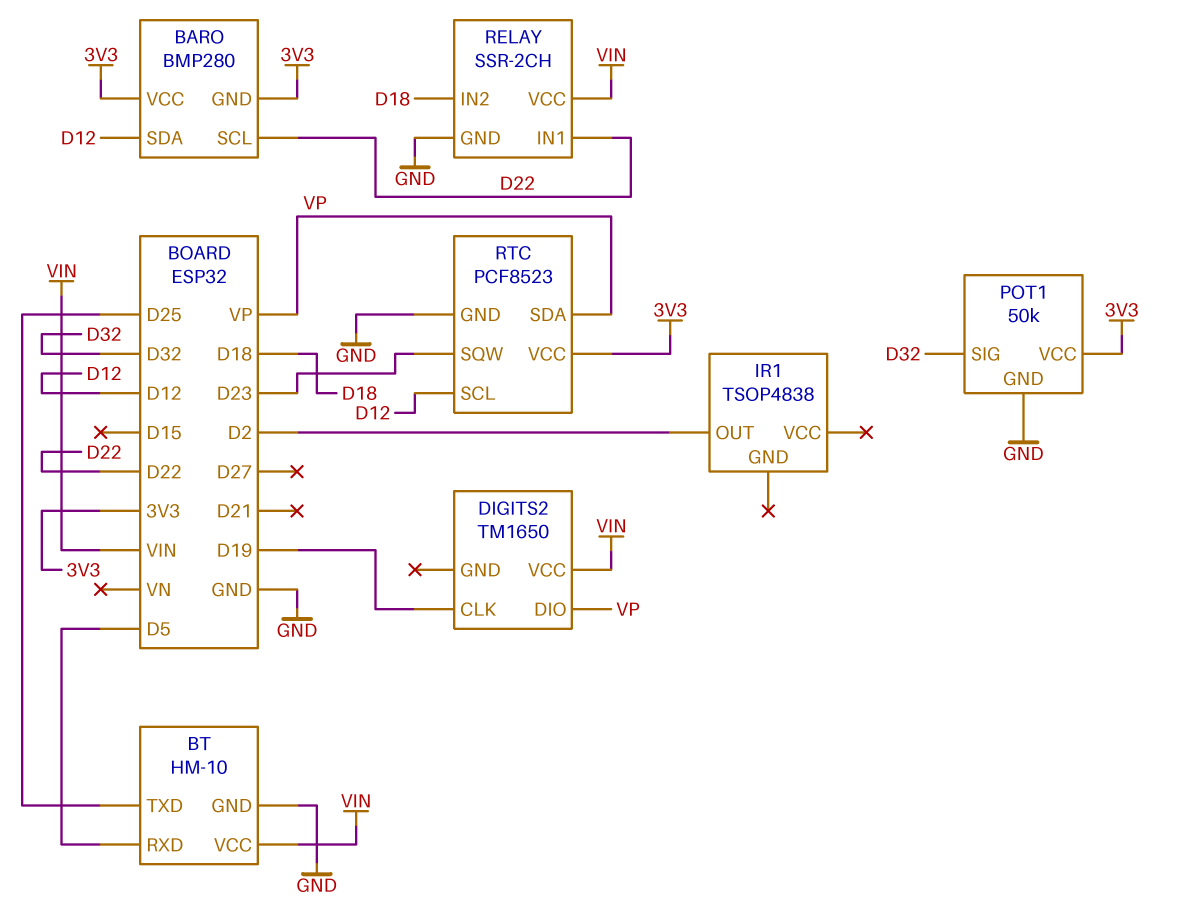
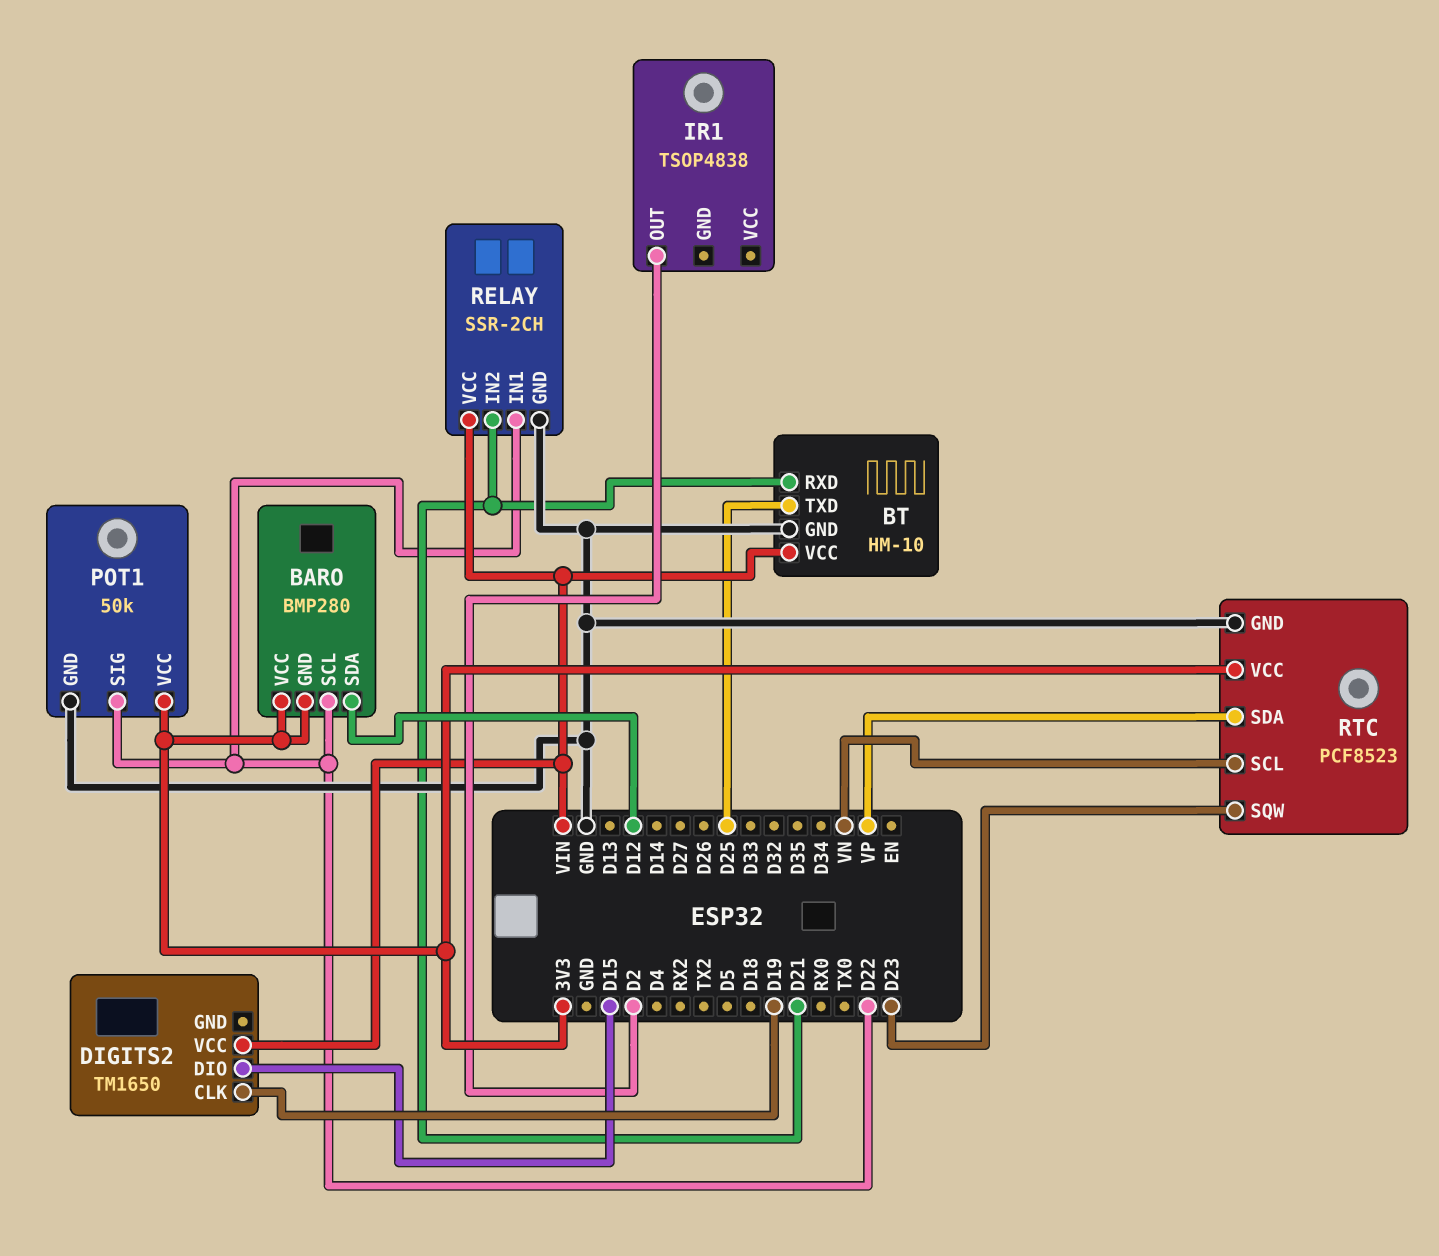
BT pin RXD: D5 -> D21
DIGITS2 pin DIO: VP -> D15
POT1 pin SIG: D32 -> D22
RELAY pin IN2: D18 -> D21
RTC pin SCL: D12 -> VN

